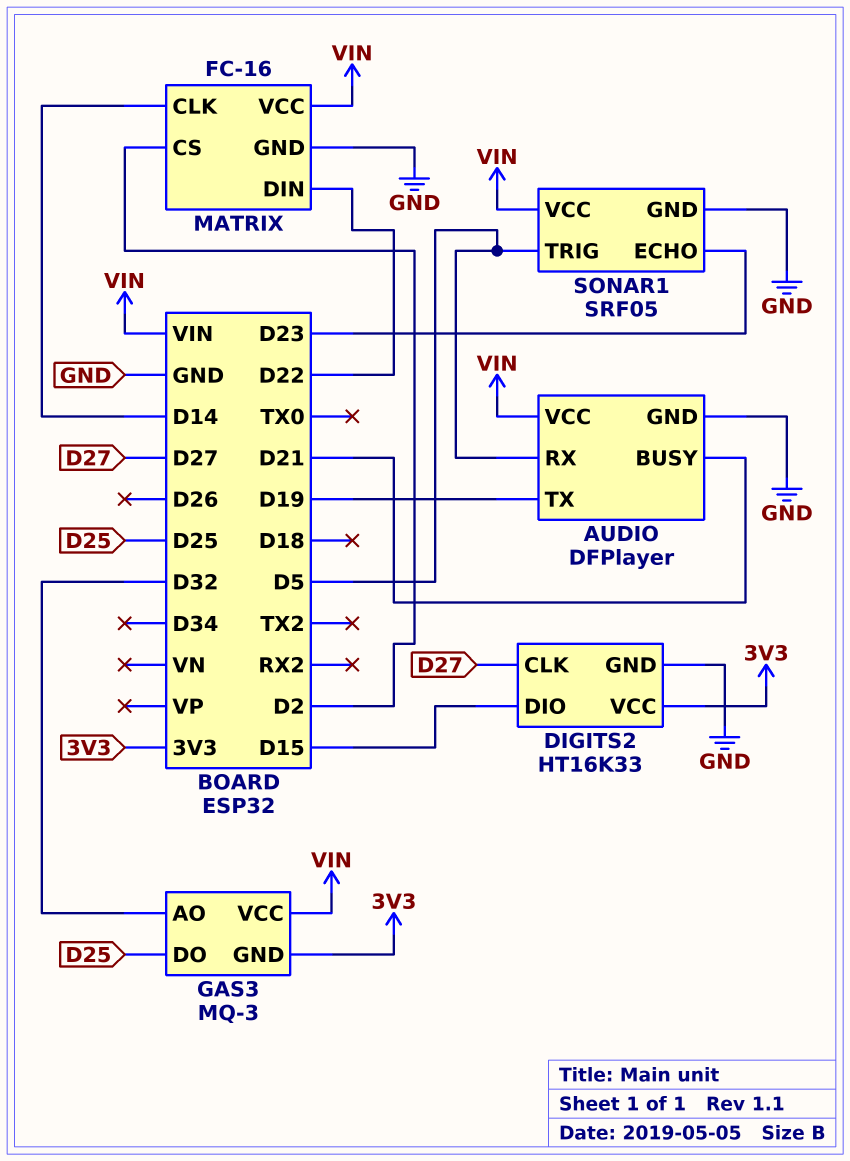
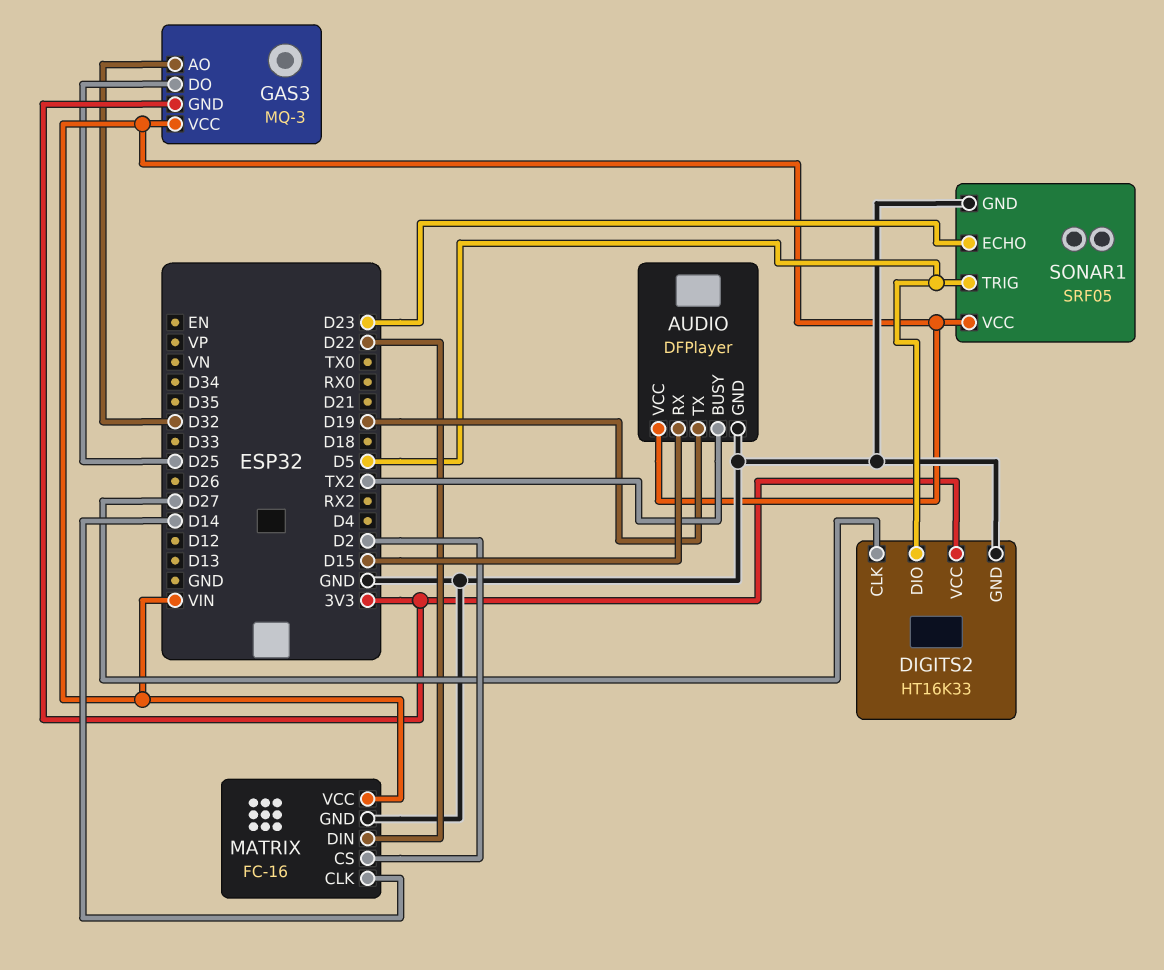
AUDIO pin BUSY: D21 -> TX2
AUDIO pin RX: D5 -> D15
DIGITS2 pin DIO: D15 -> D5

